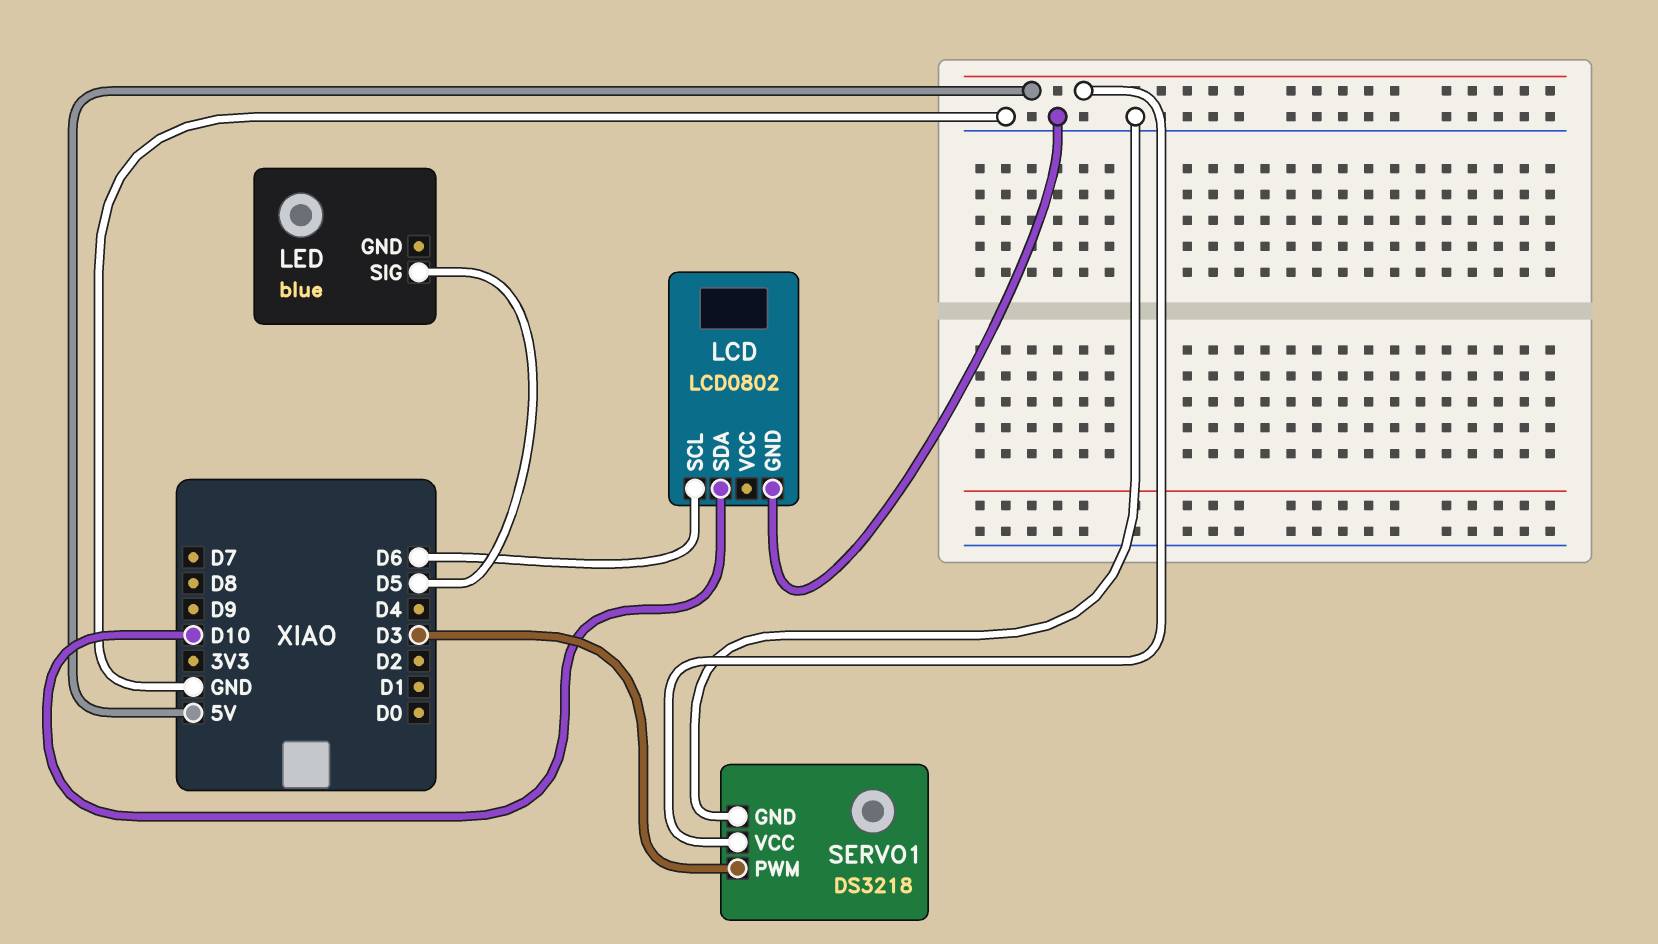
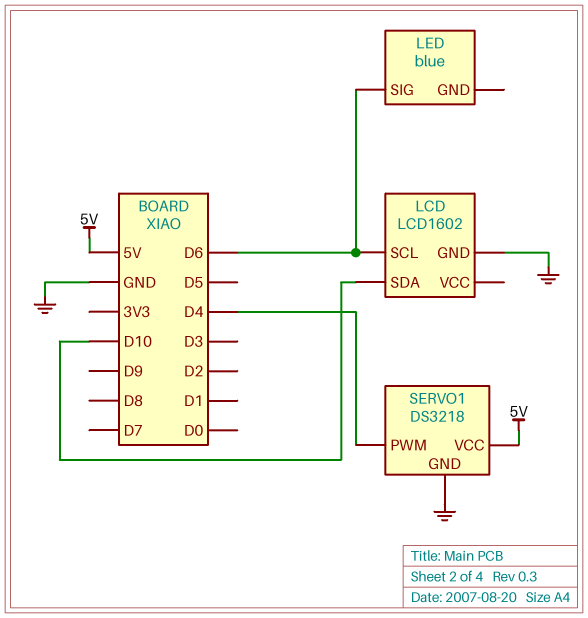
LCD: LCD0802 -> LCD1602
LED pin SIG: D5 -> D6
SERVO1 pin PWM: D3 -> D4

